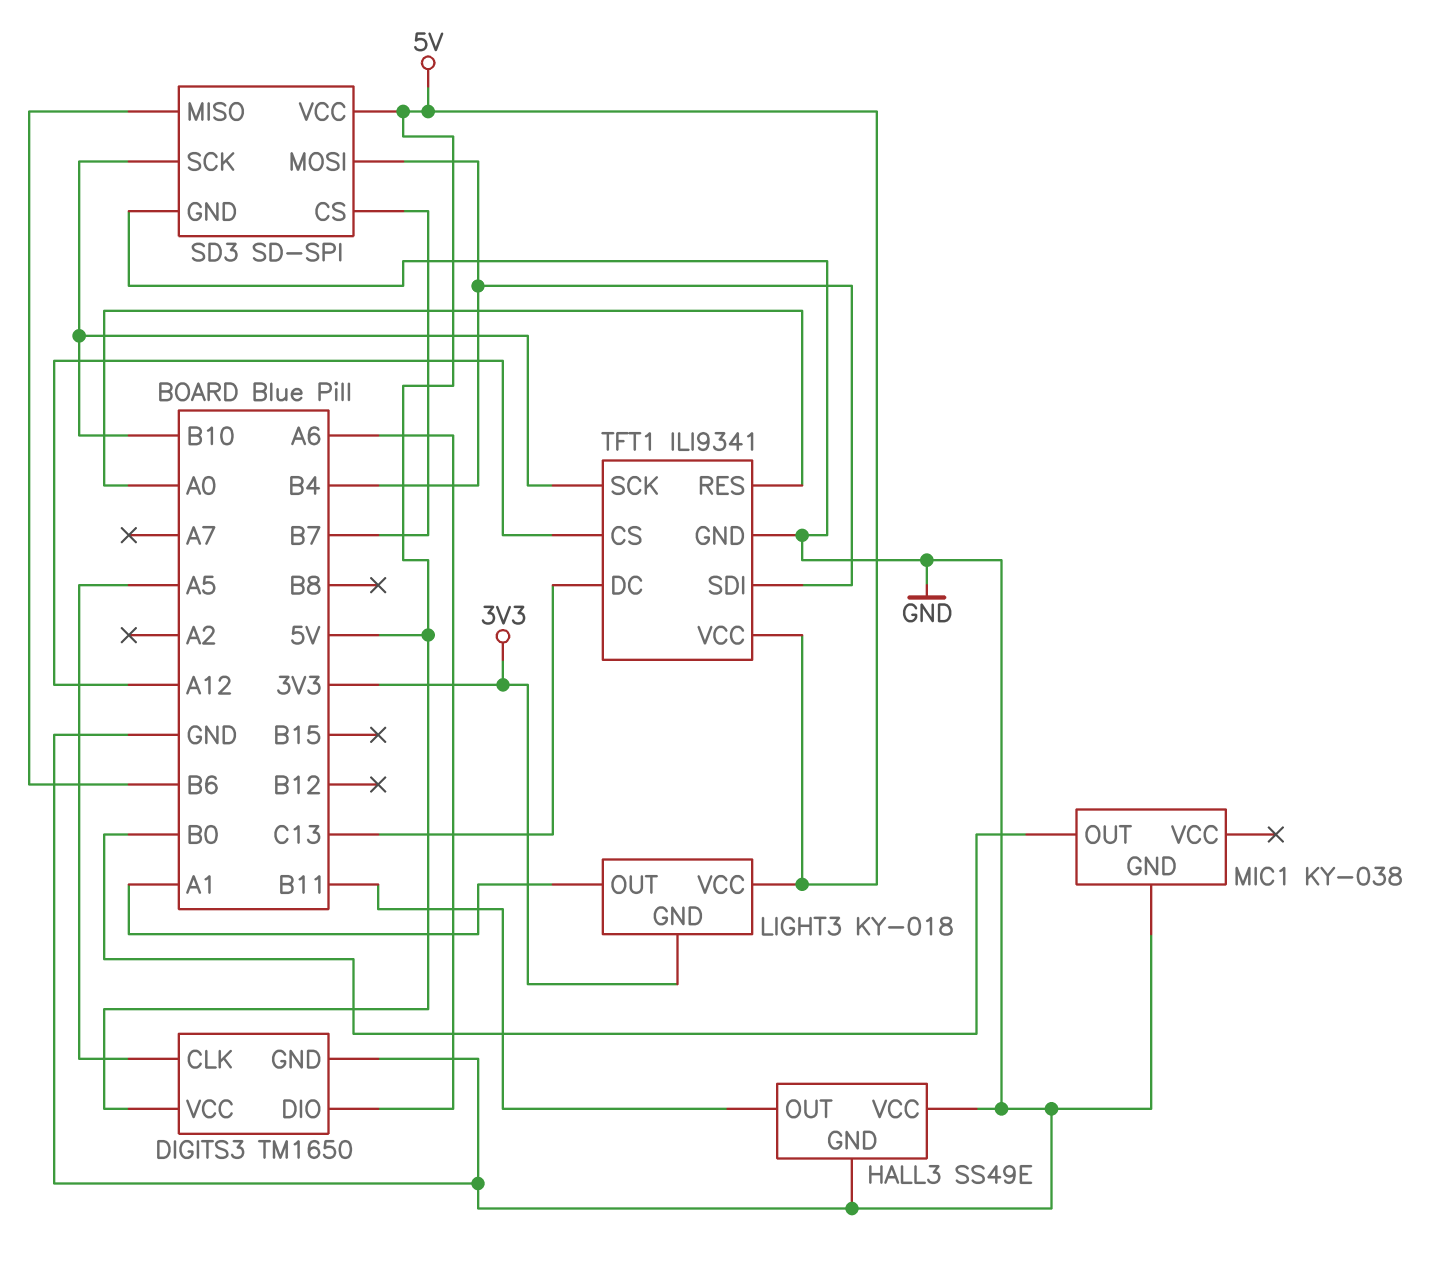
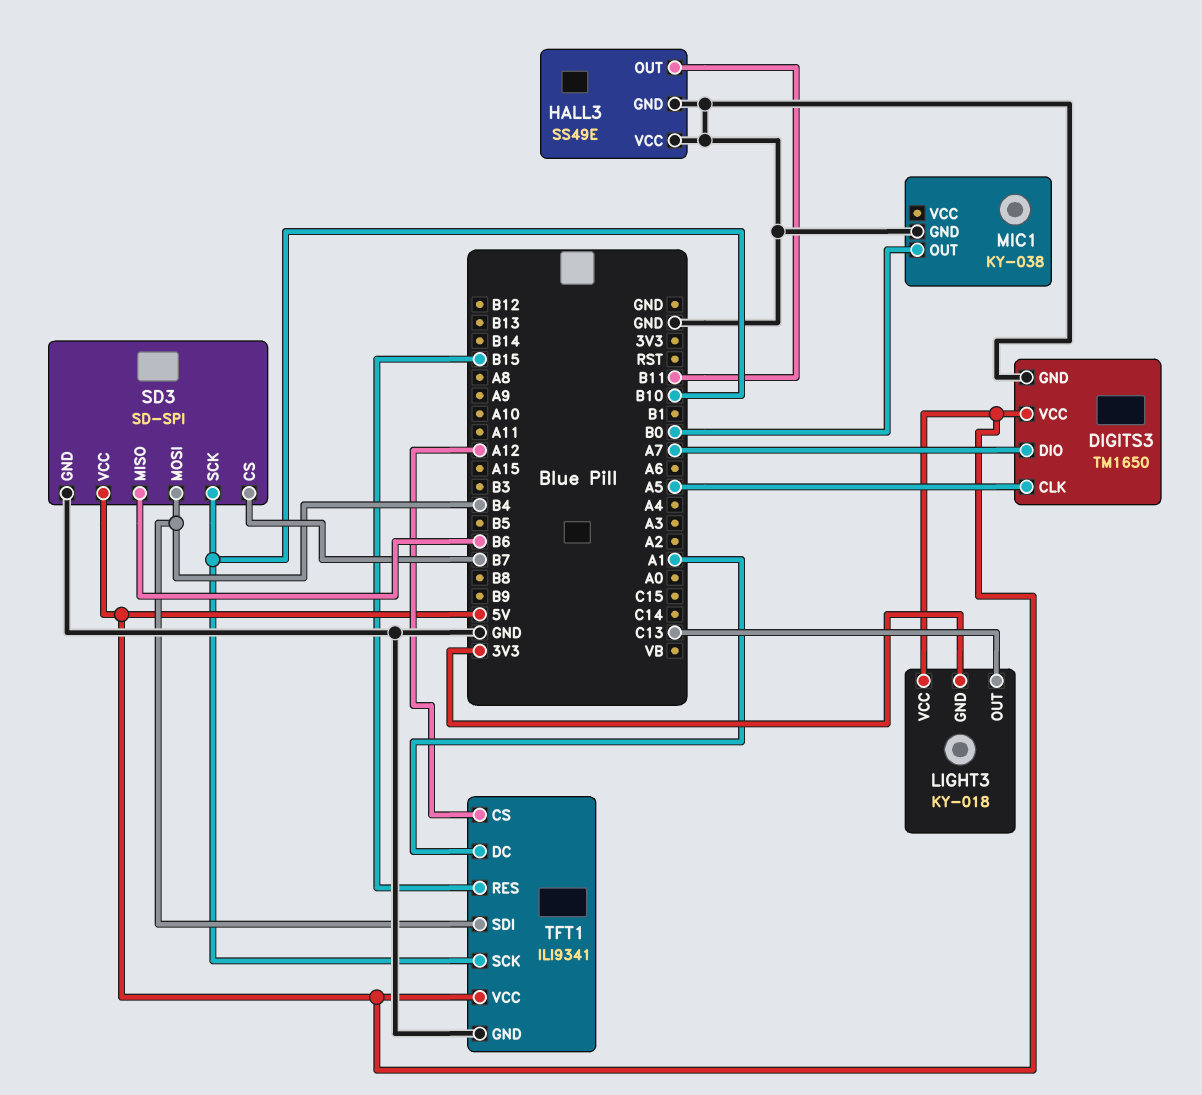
DIGITS3 pin DIO: A6 -> A7
LIGHT3 pin OUT: A1 -> C13
TFT1 pin DC: C13 -> A1
TFT1 pin RES: A0 -> B15

